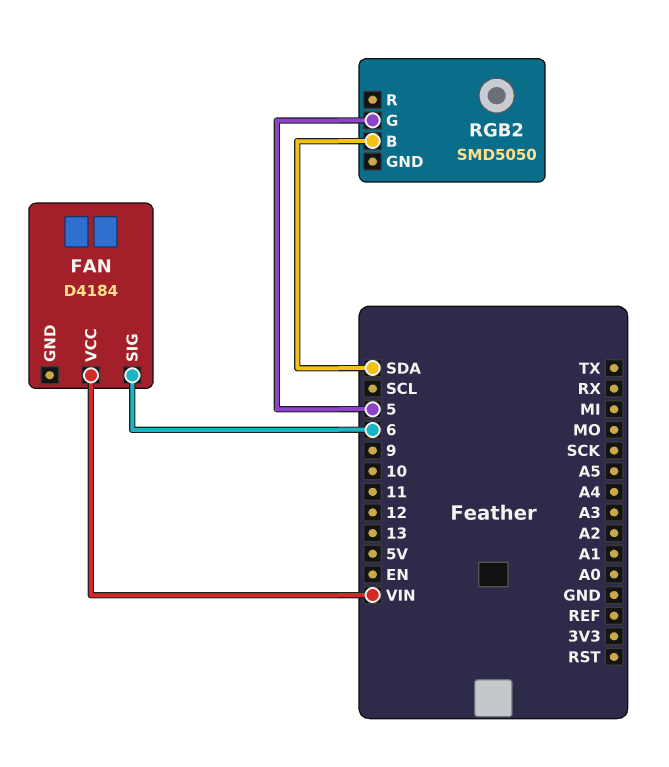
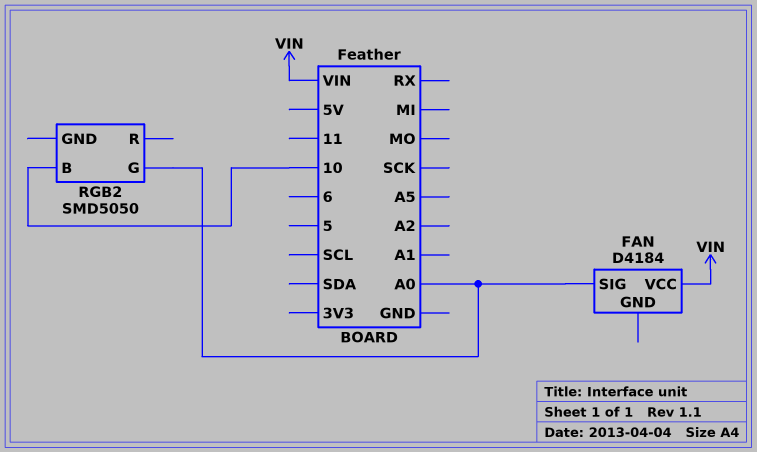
FAN pin SIG: 6 -> A0
RGB2 pin B: SDA -> 10
RGB2 pin G: 5 -> A0

